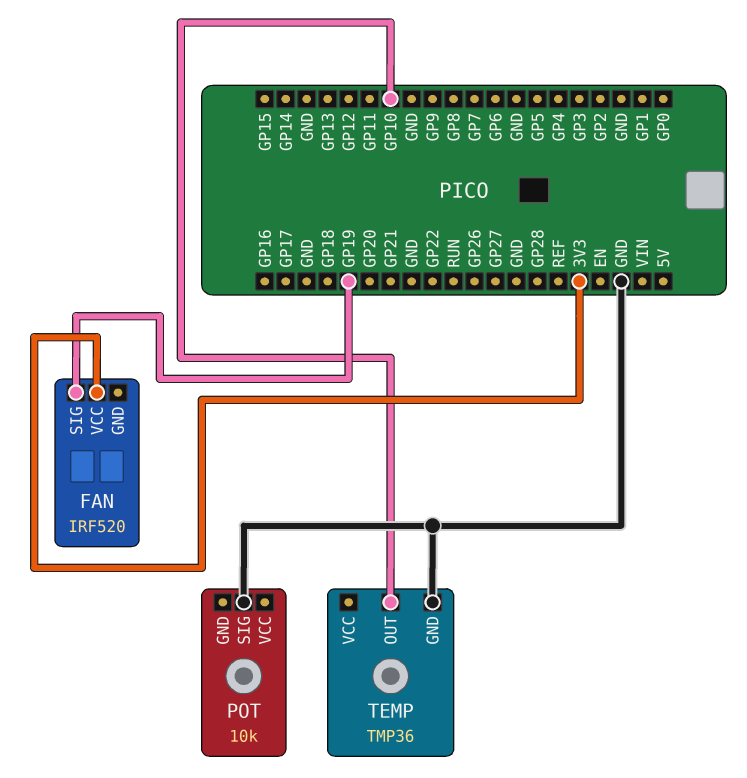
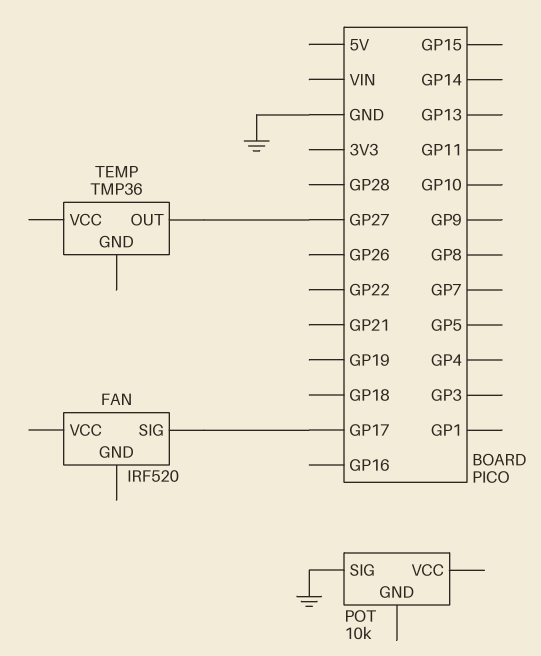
FAN pin SIG: GP19 -> GP17
FAN pin VCC: 3V3 -> none
TEMP pin GND: GND -> none
TEMP pin OUT: GP10 -> GP27

